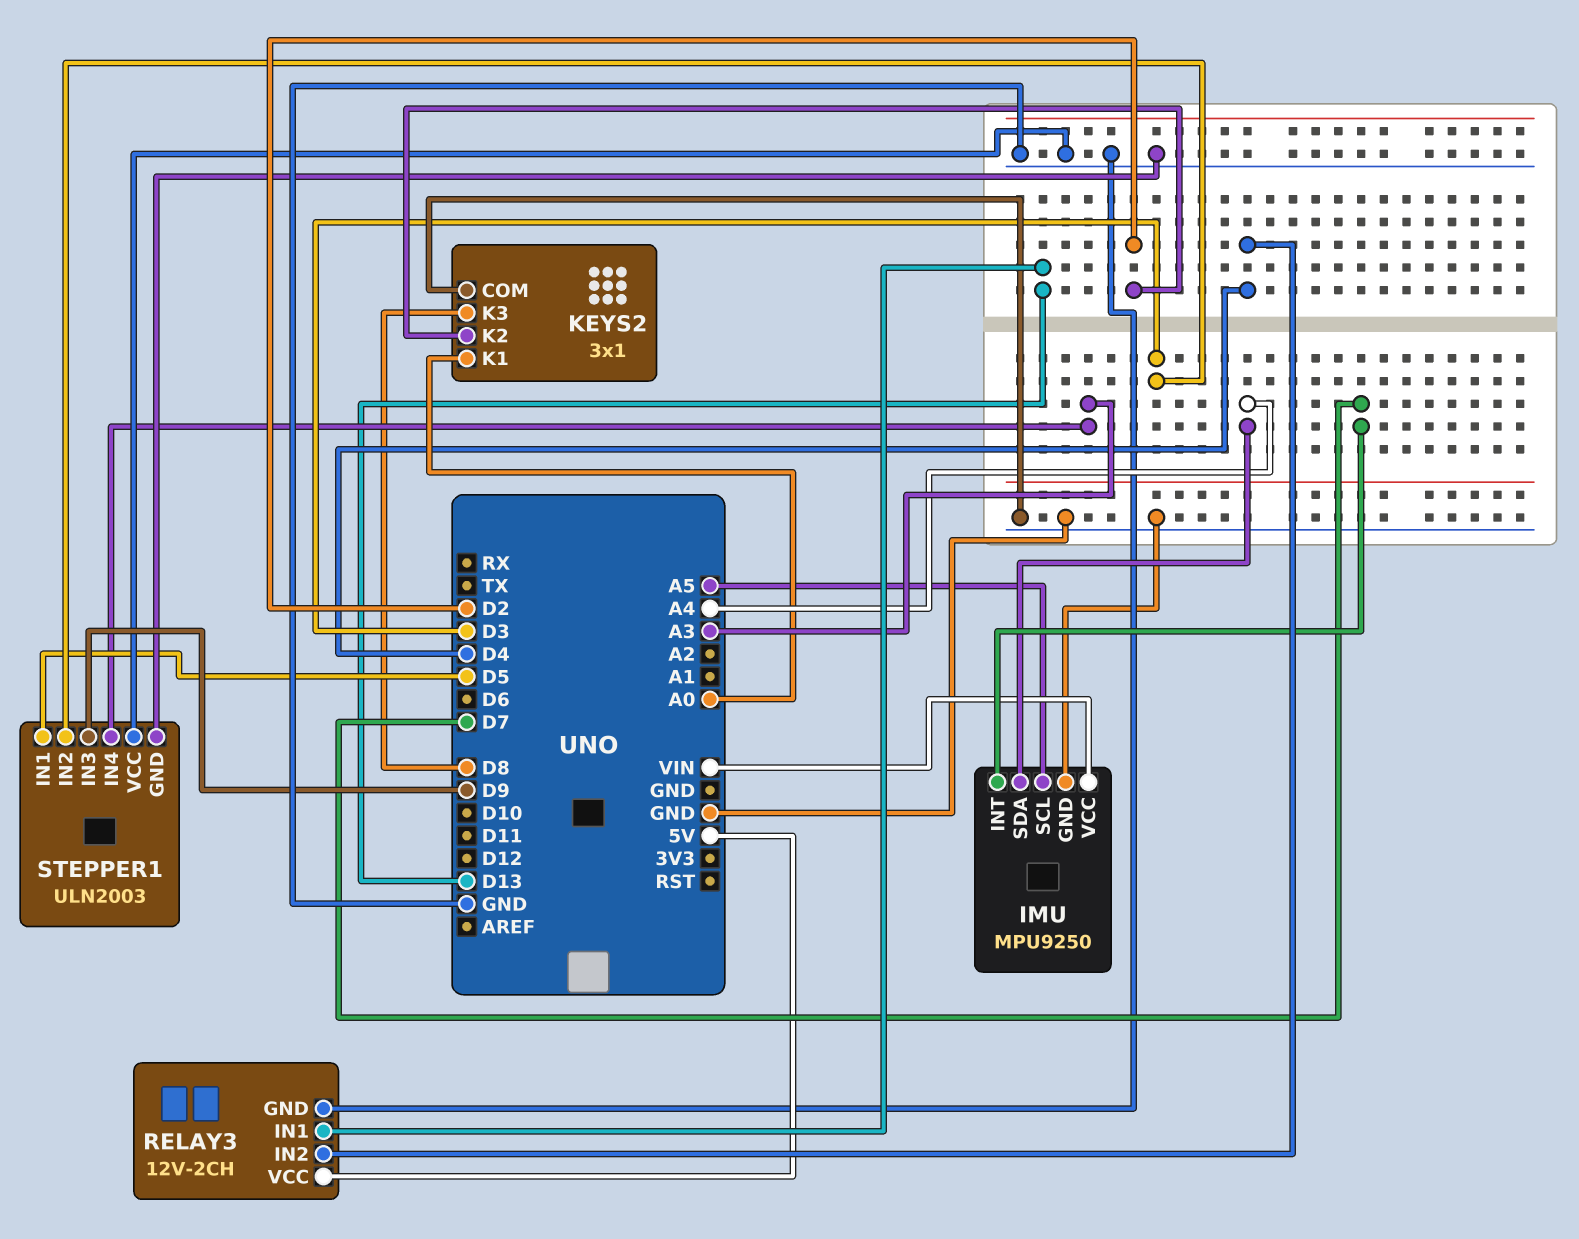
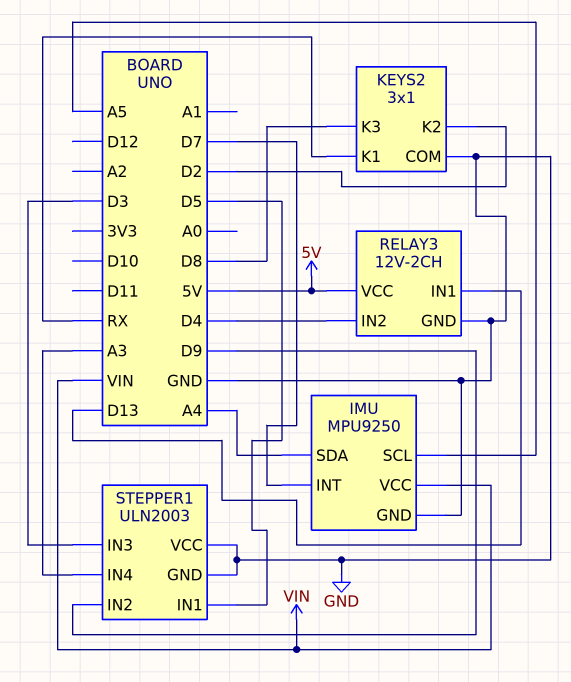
KEYS2 pin K1: A0 -> RX
STEPPER1 pin IN2: D3 -> D9
STEPPER1 pin IN3: D9 -> D3

